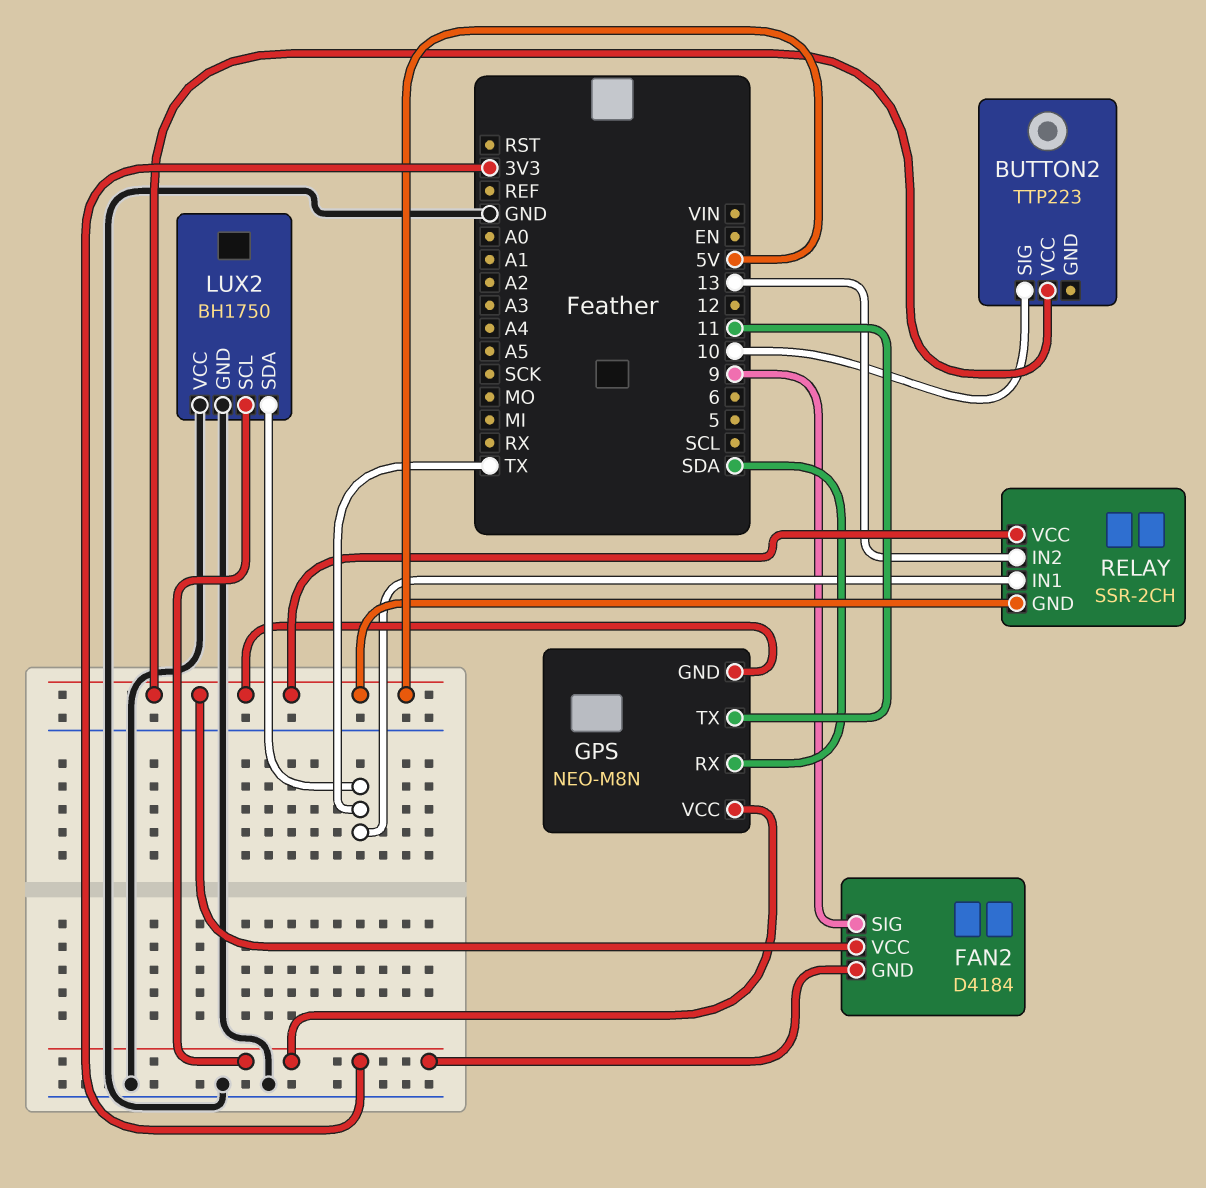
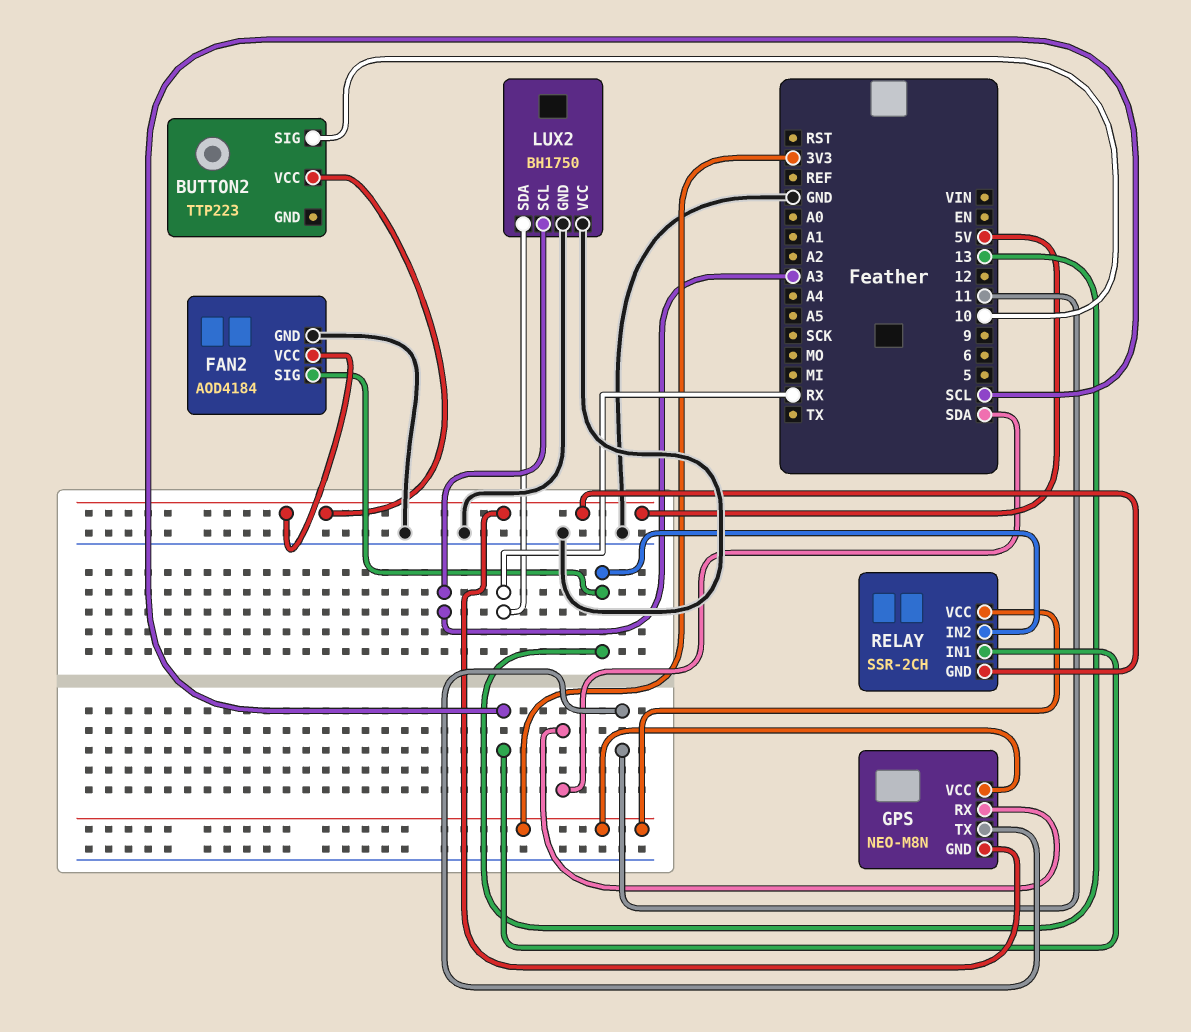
FAN2: D4184 -> AOD4184
FAN2 pin GND: 3V3 -> GND
FAN2 pin SIG: 9 -> 13
LUX2 pin SCL: 3V3 -> A3
LUX2 pin SDA: TX -> RX
RELAY pin IN1: TX -> SCL
RELAY pin VCC: 5V -> 3V3

